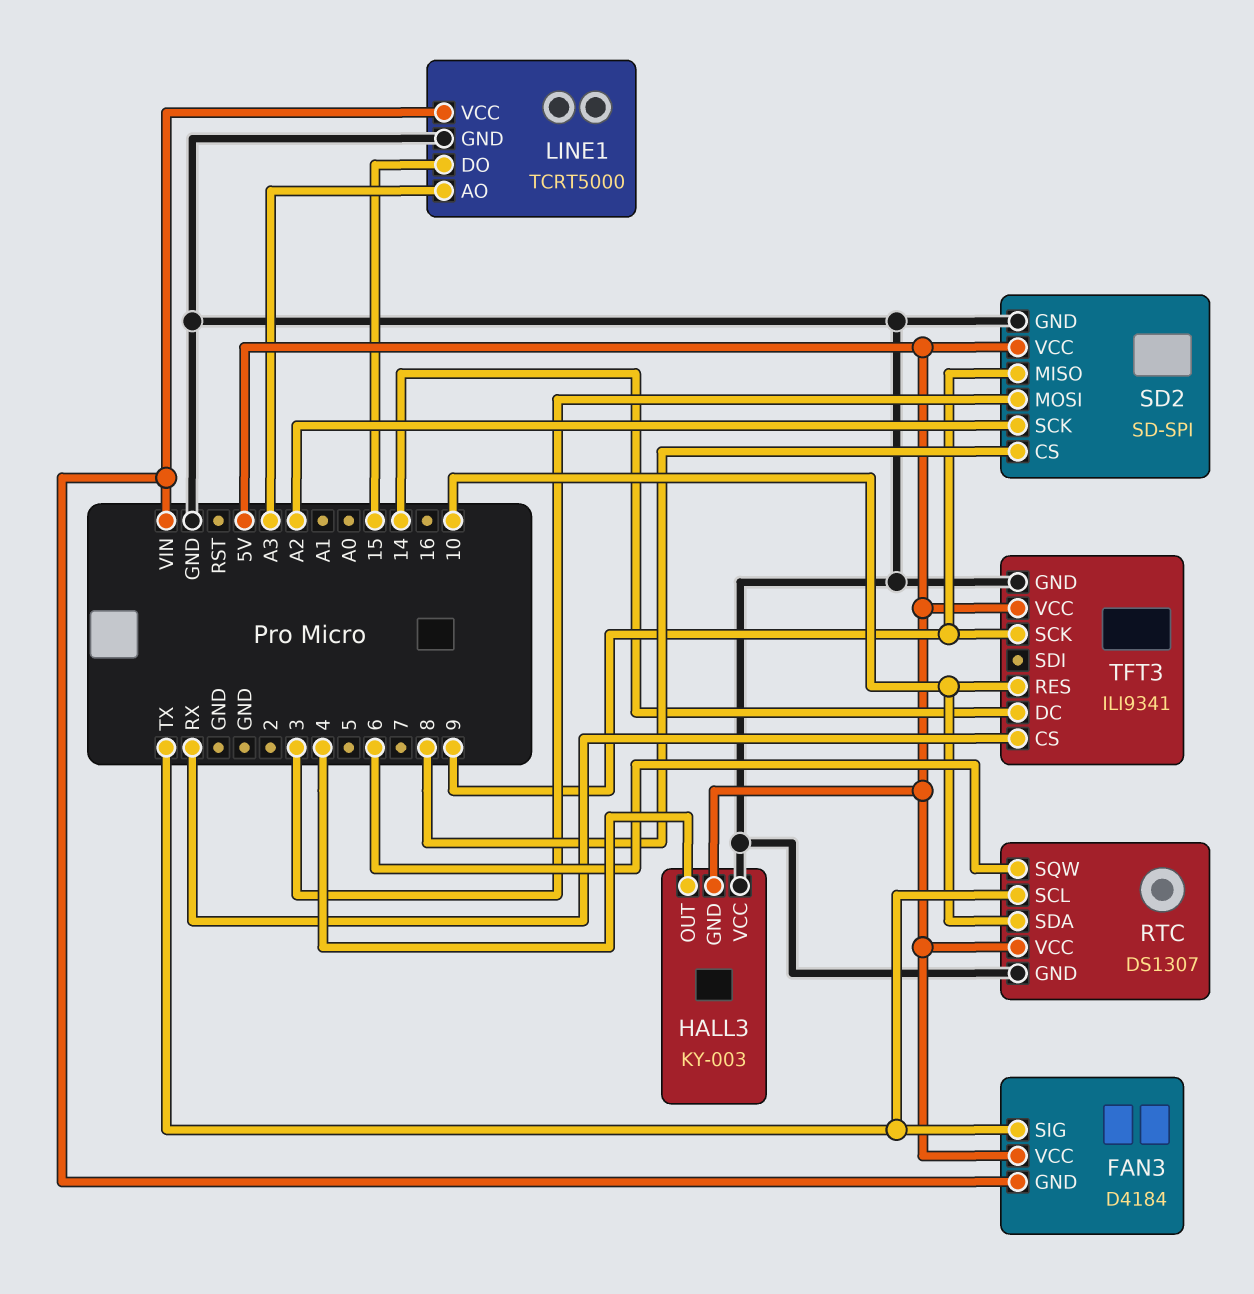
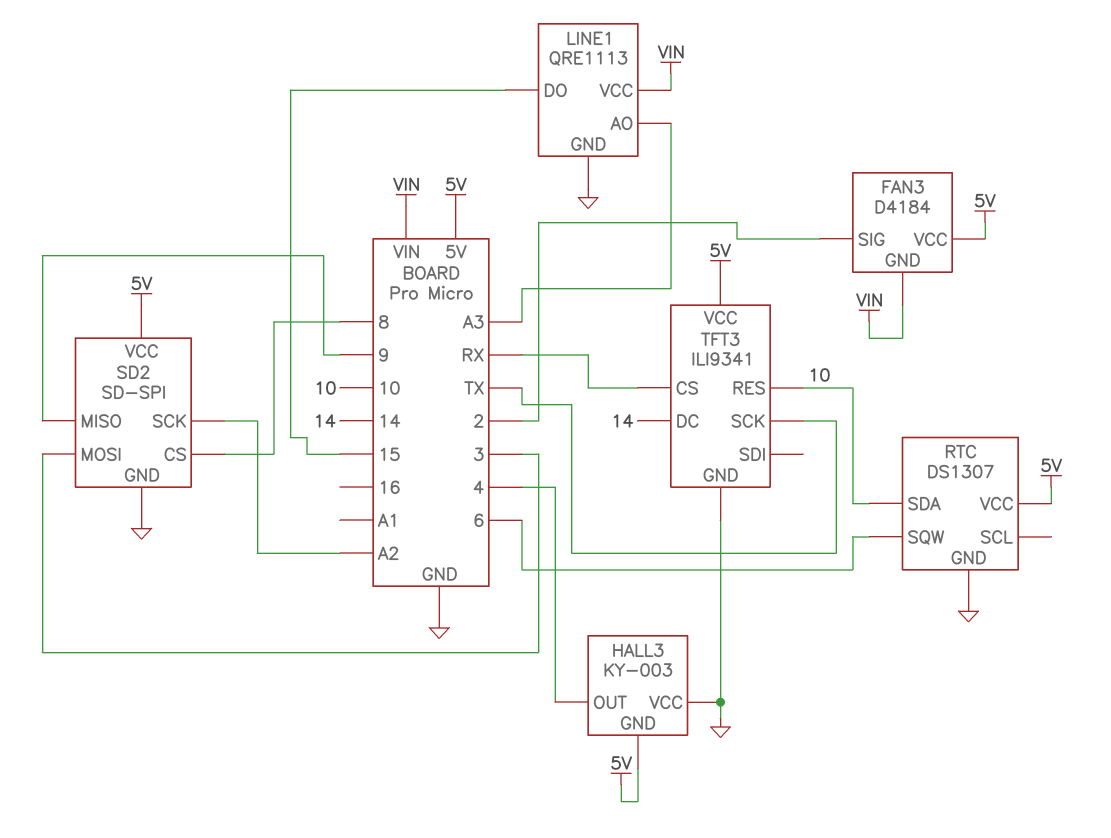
FAN3 pin SIG: TX -> 2
LINE1: TCRT5000 -> QRE1113
RTC pin SCL: TX -> none
TFT3 pin SCK: 9 -> TX

